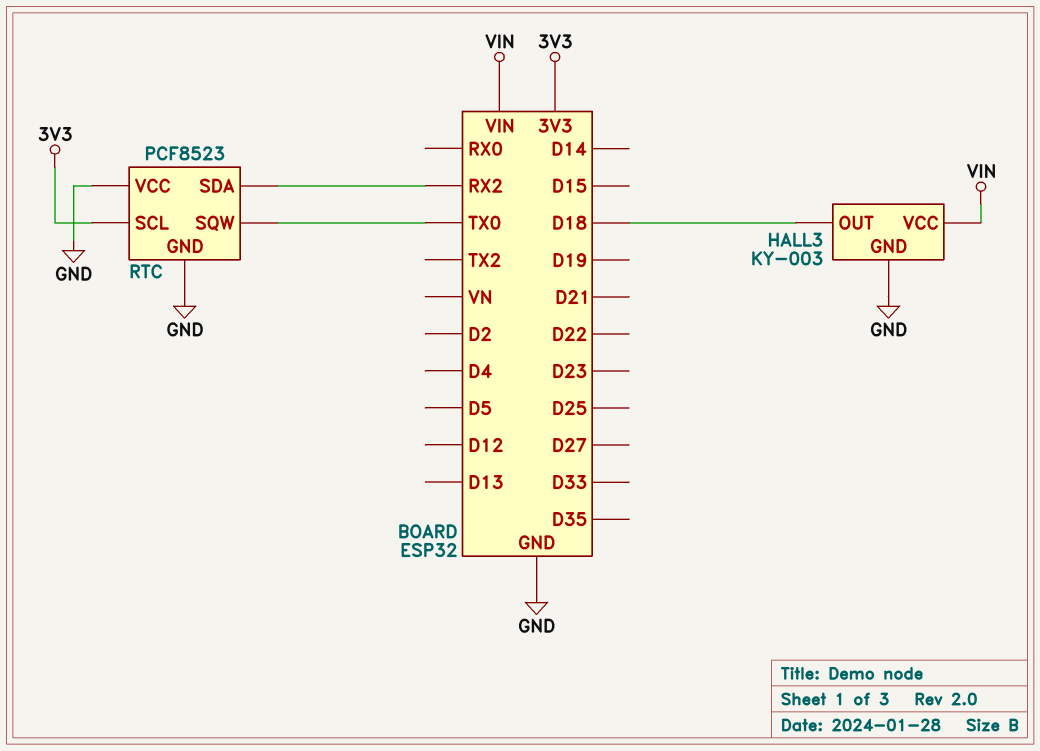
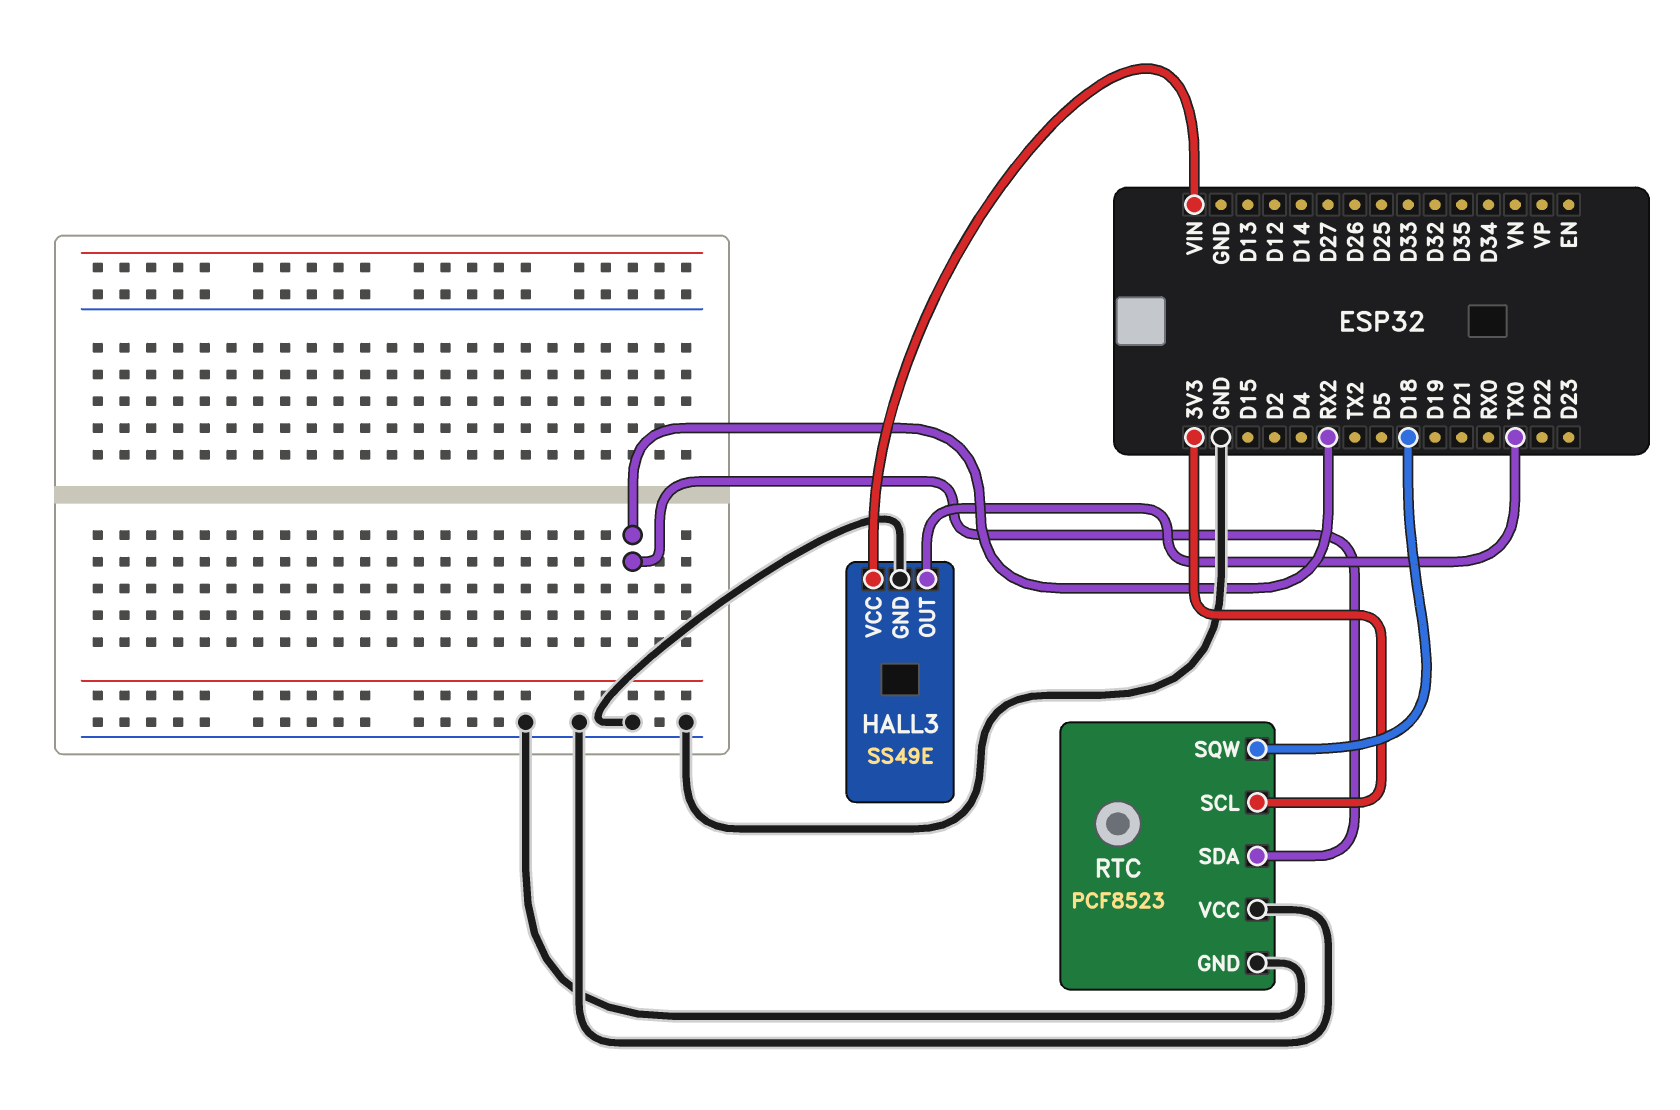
HALL3: KY-003 -> SS49E
HALL3 pin OUT: D18 -> TX0
RTC pin SQW: TX0 -> D18

